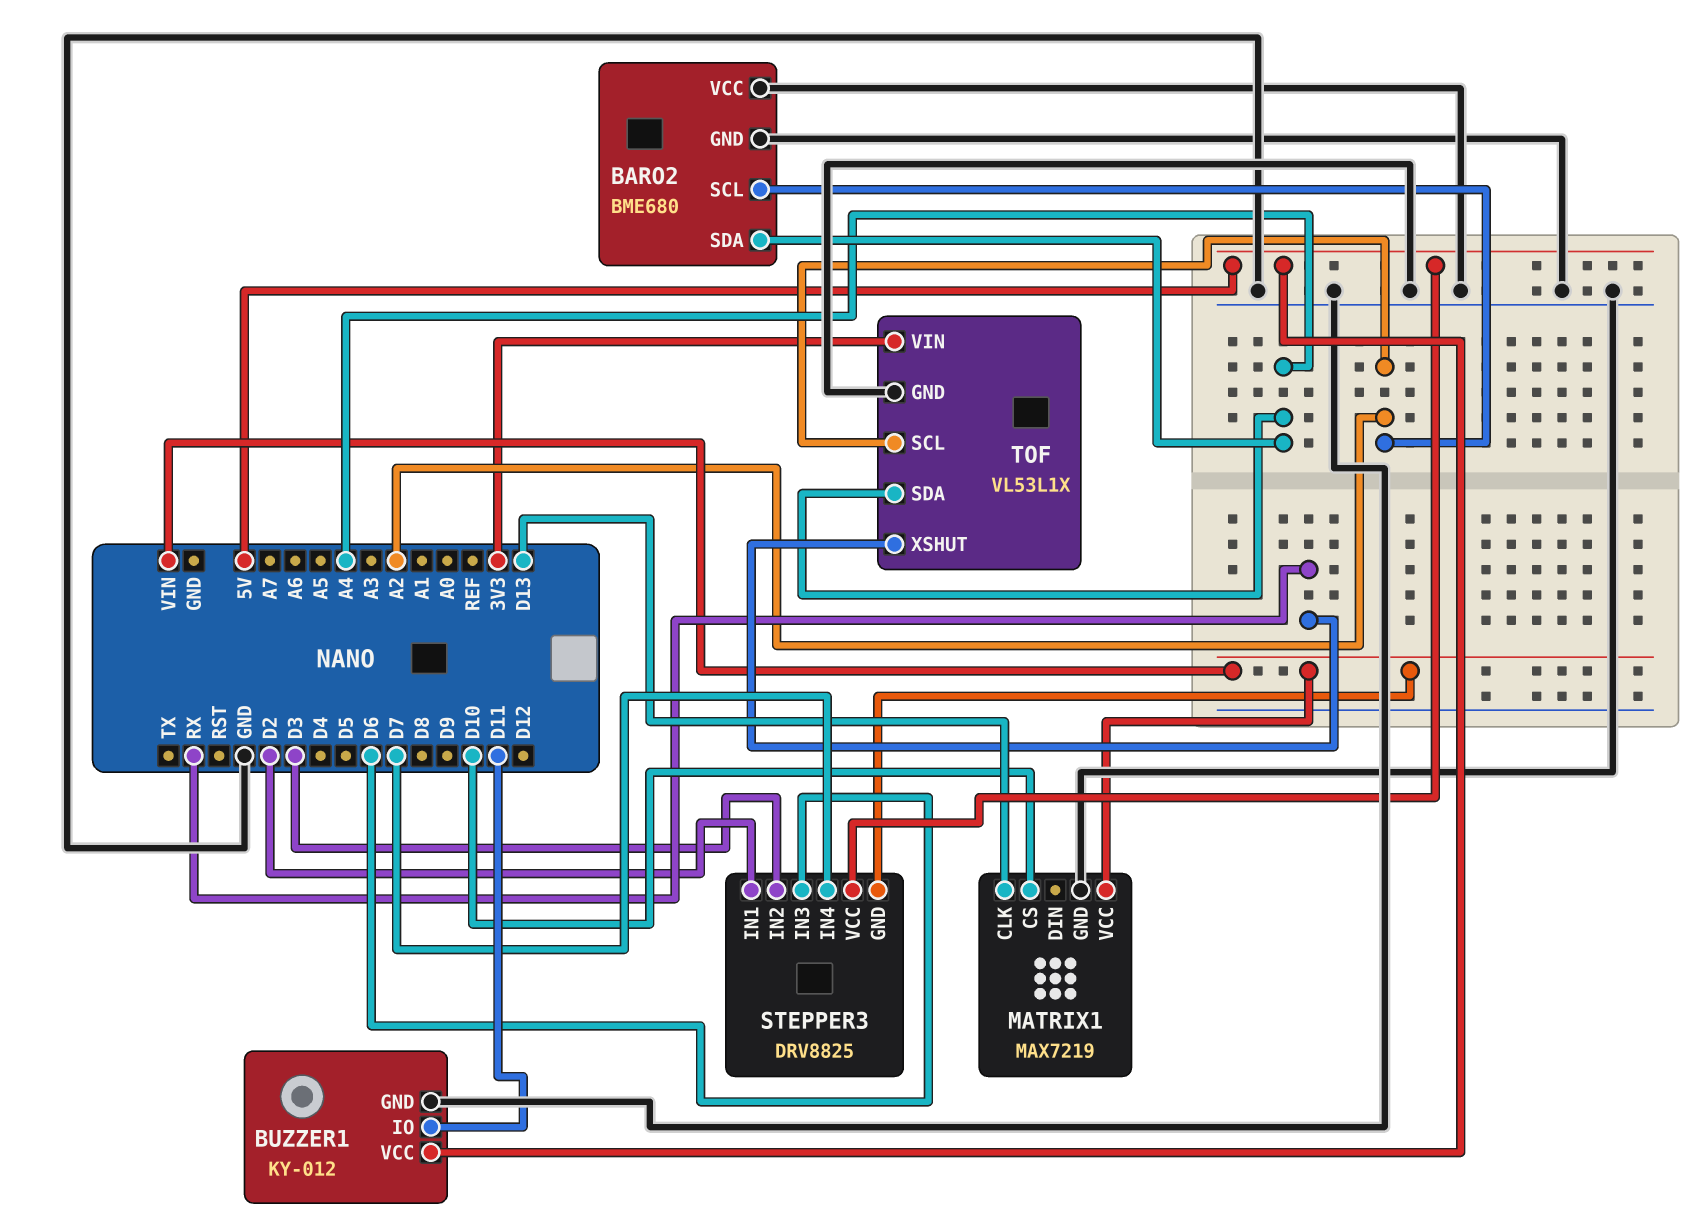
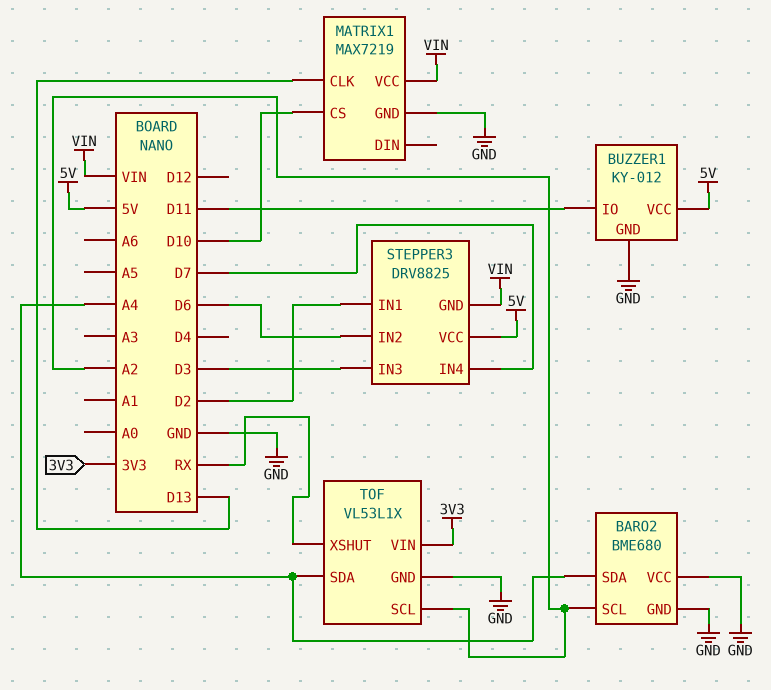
STEPPER3 pin IN2: D3 -> D6
STEPPER3 pin IN3: D6 -> D3

